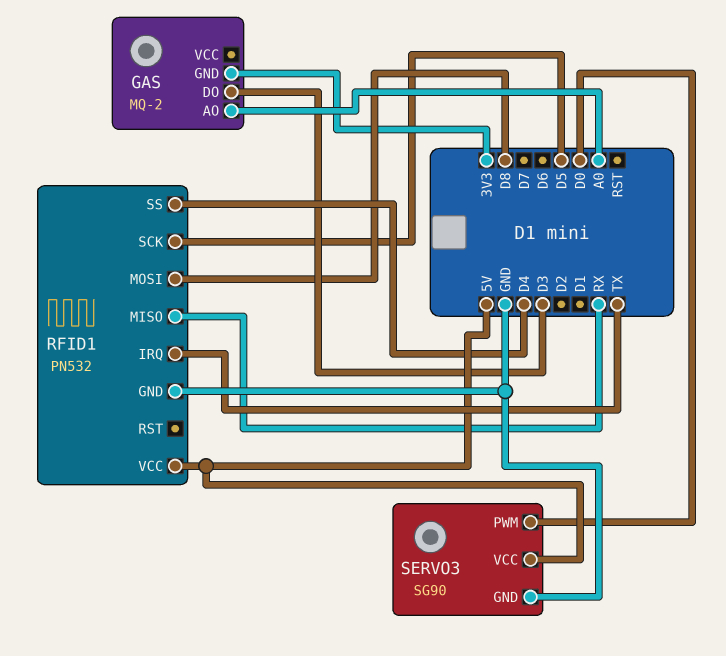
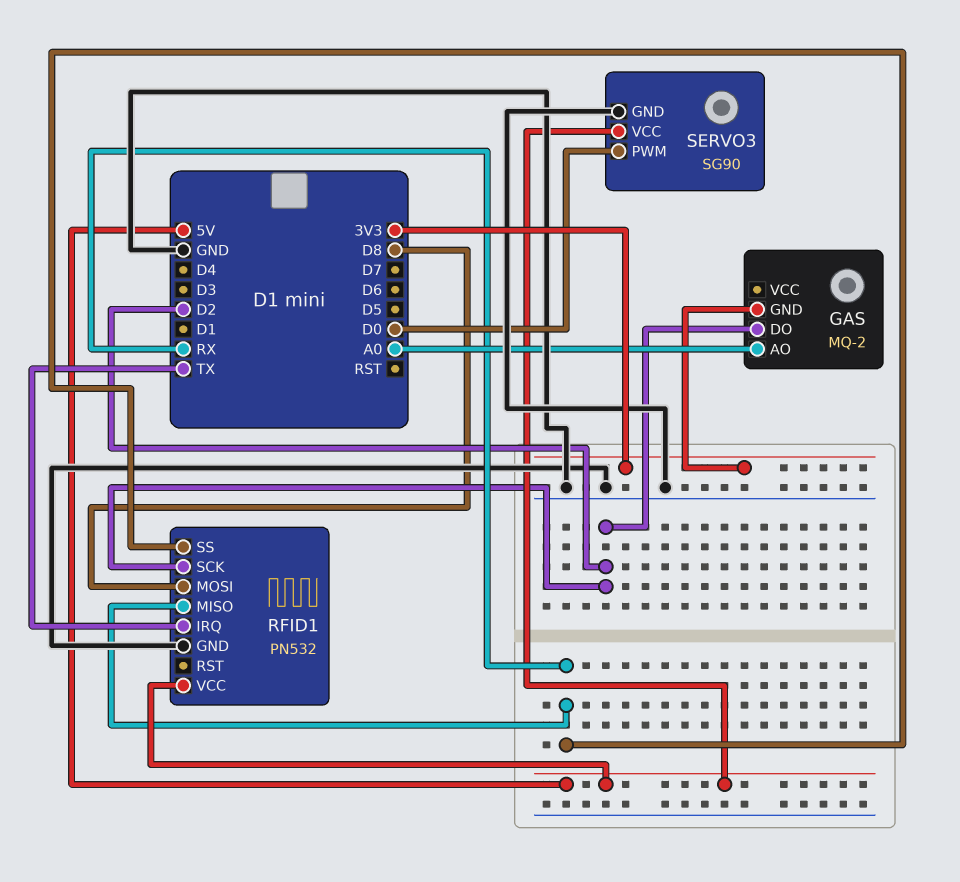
GAS pin DO: D3 -> D2
RFID1 pin SCK: D5 -> D2
RFID1 pin SS: D4 -> RX

